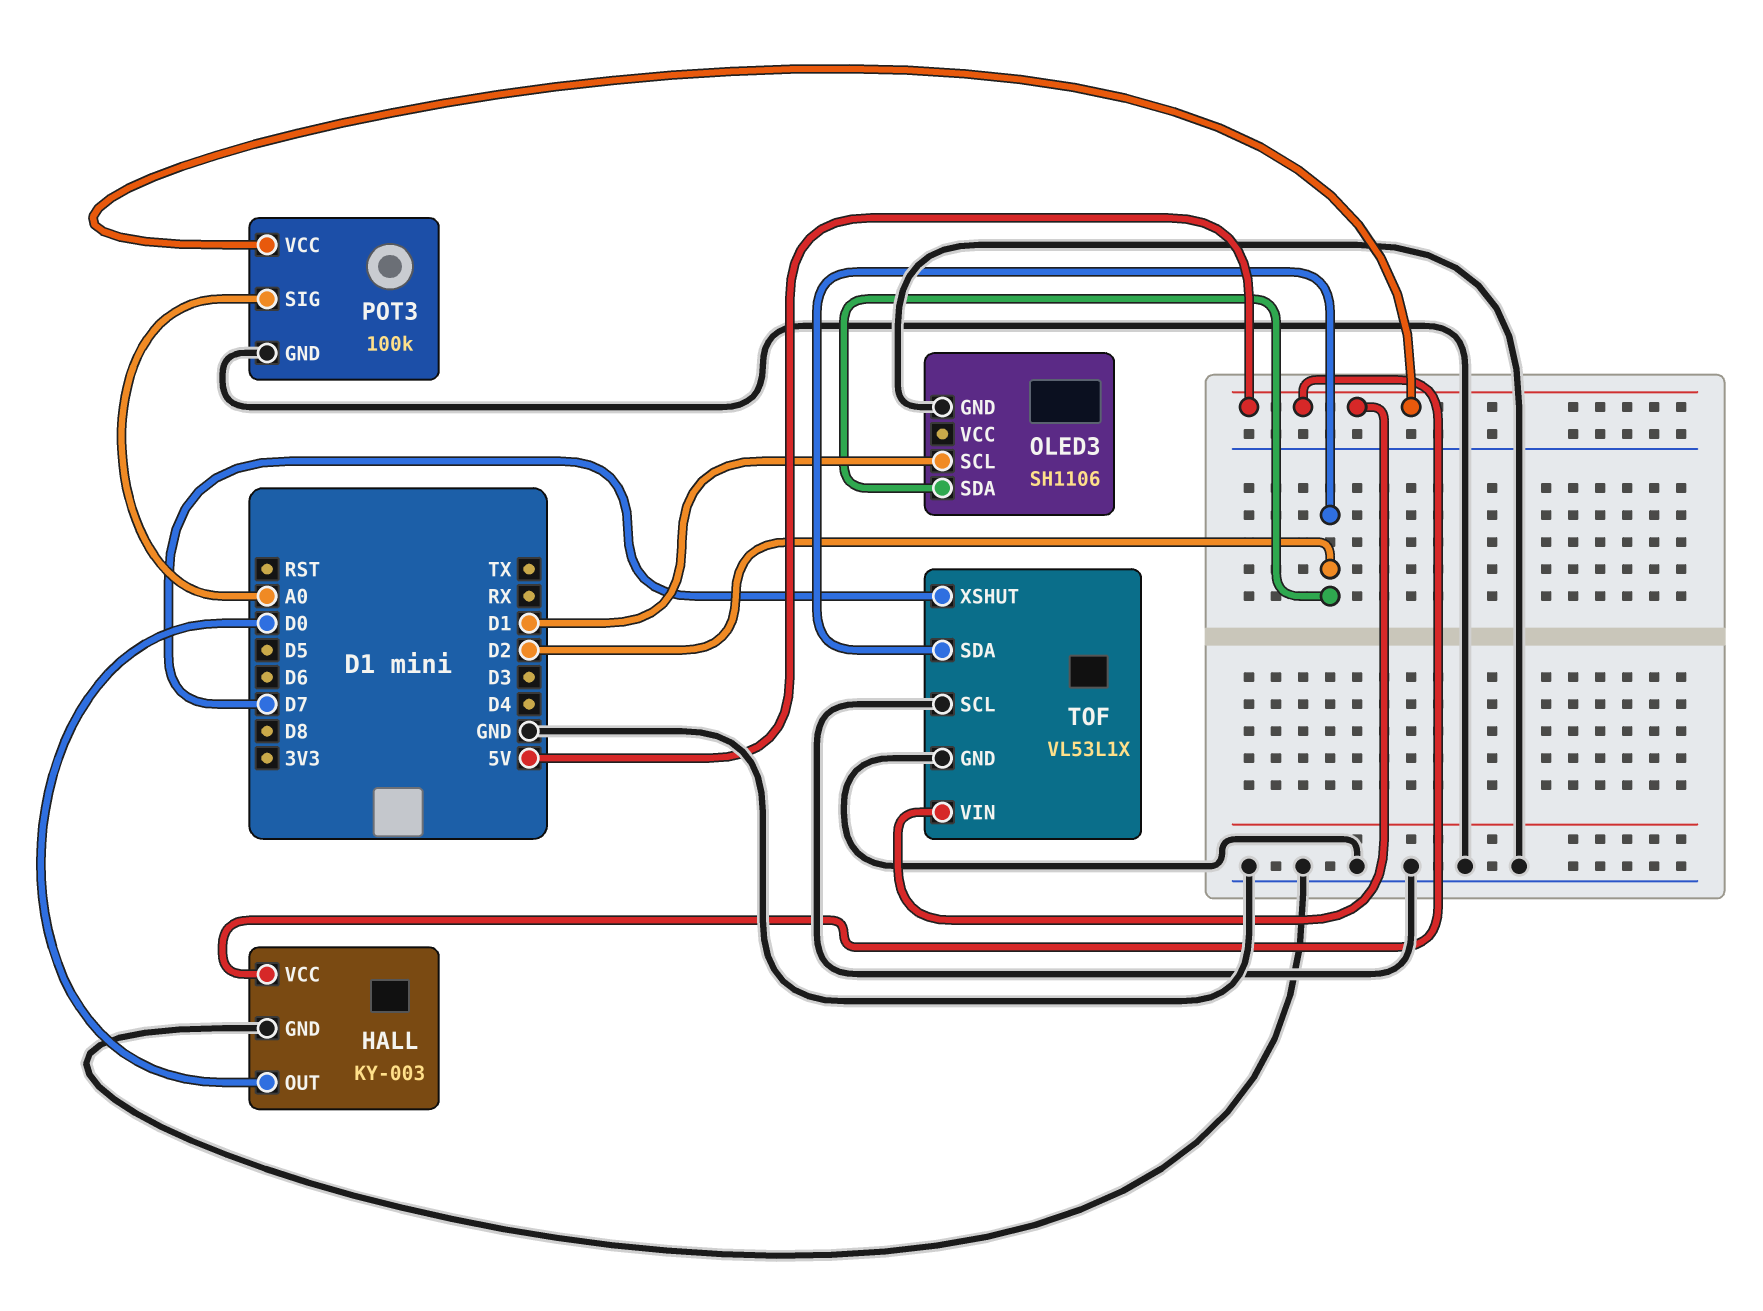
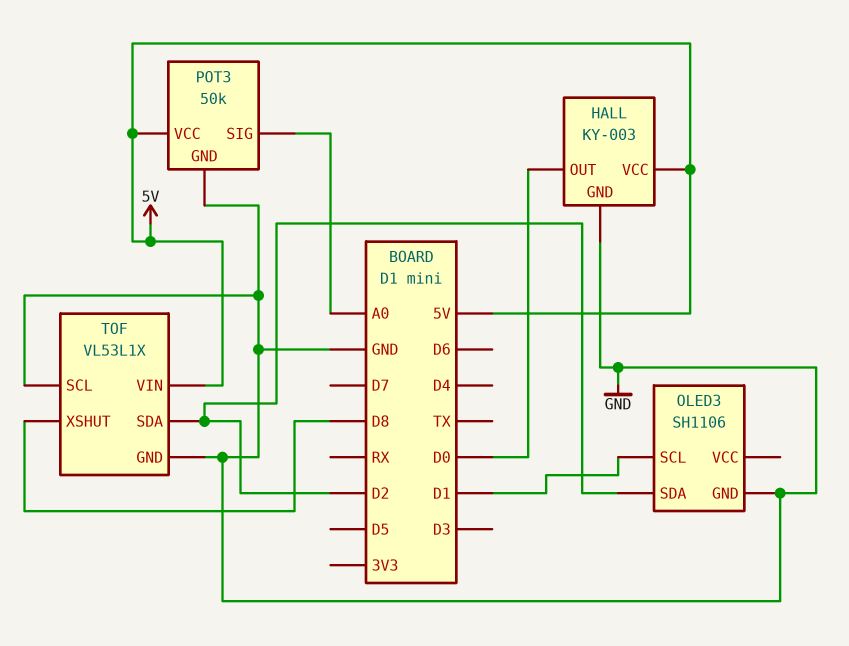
POT3: 100k -> 50k
TOF pin XSHUT: D7 -> D8

